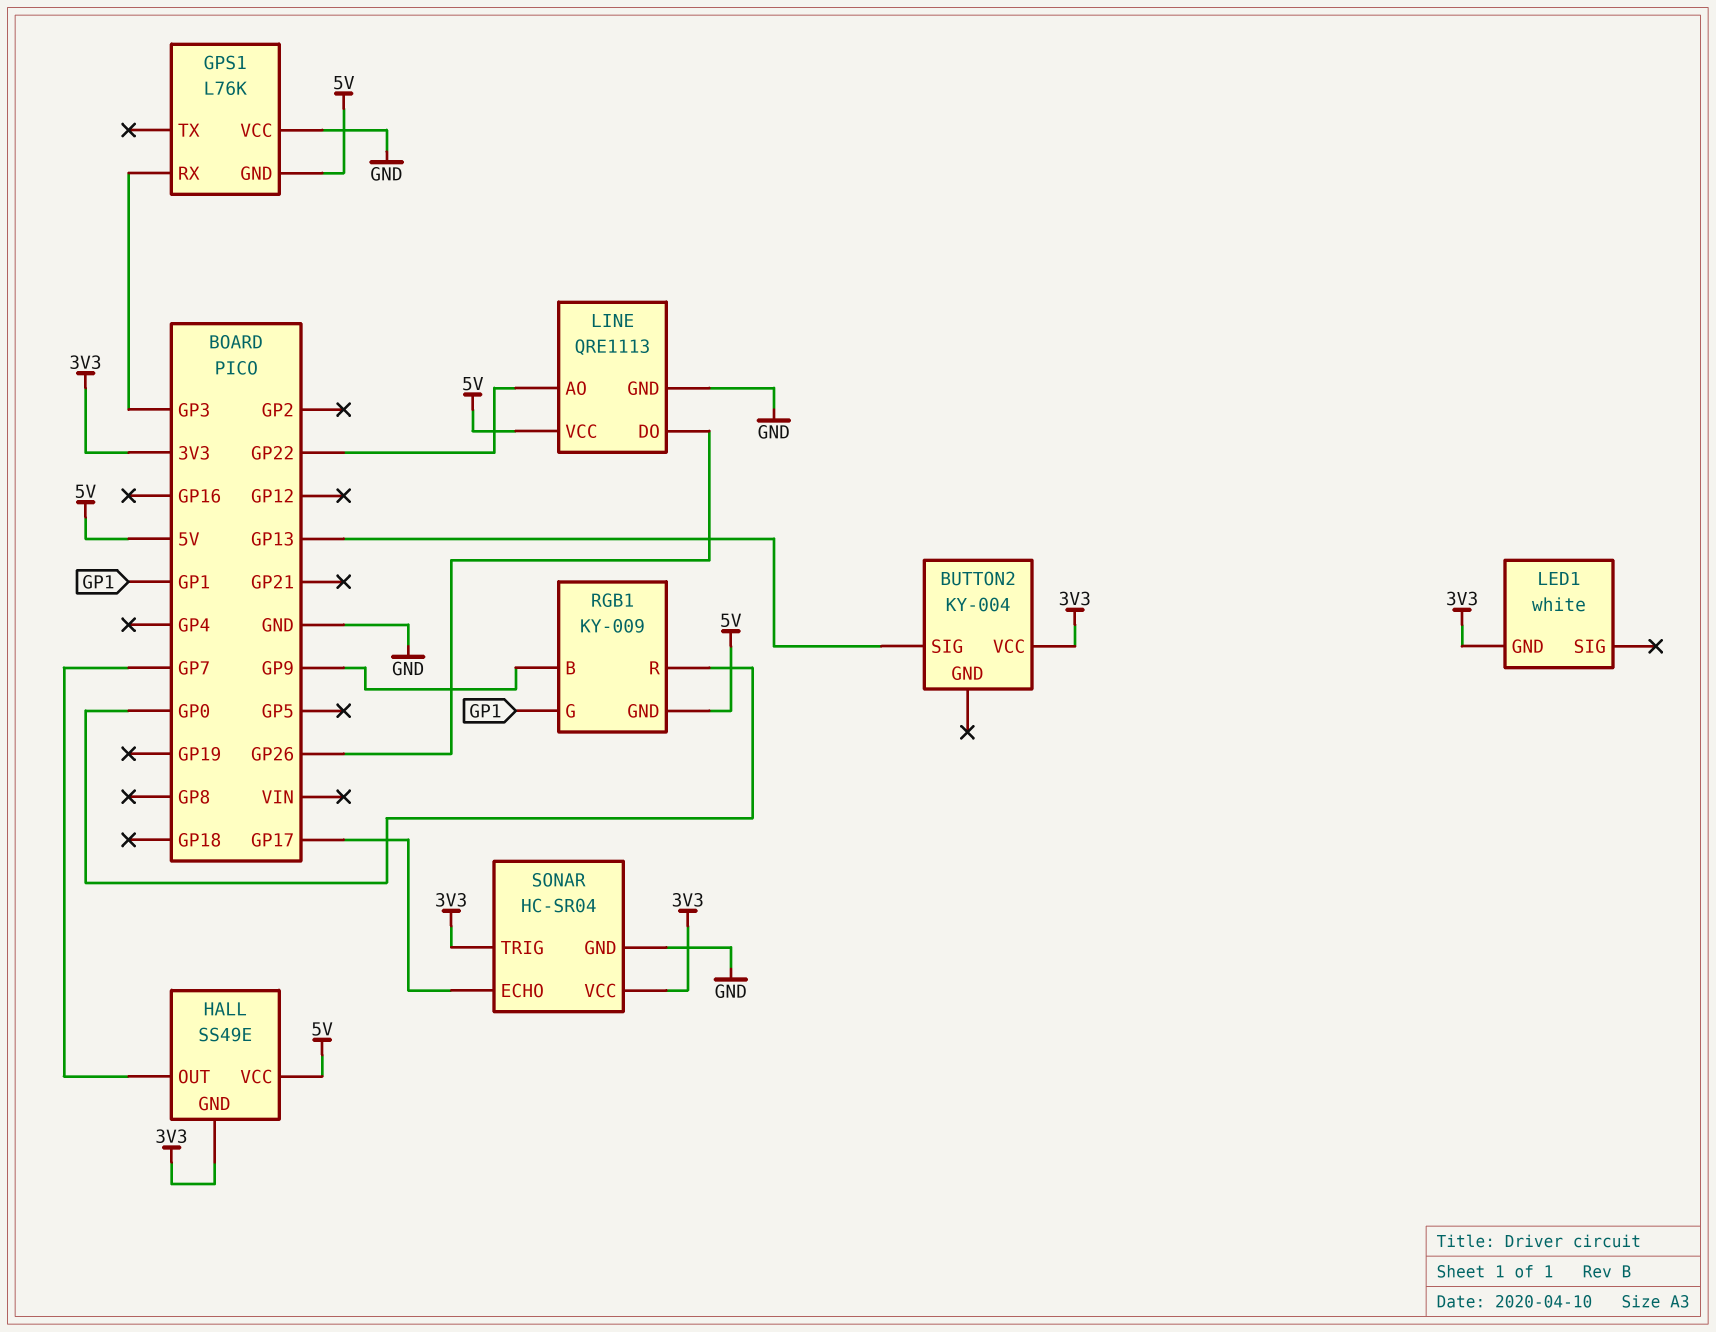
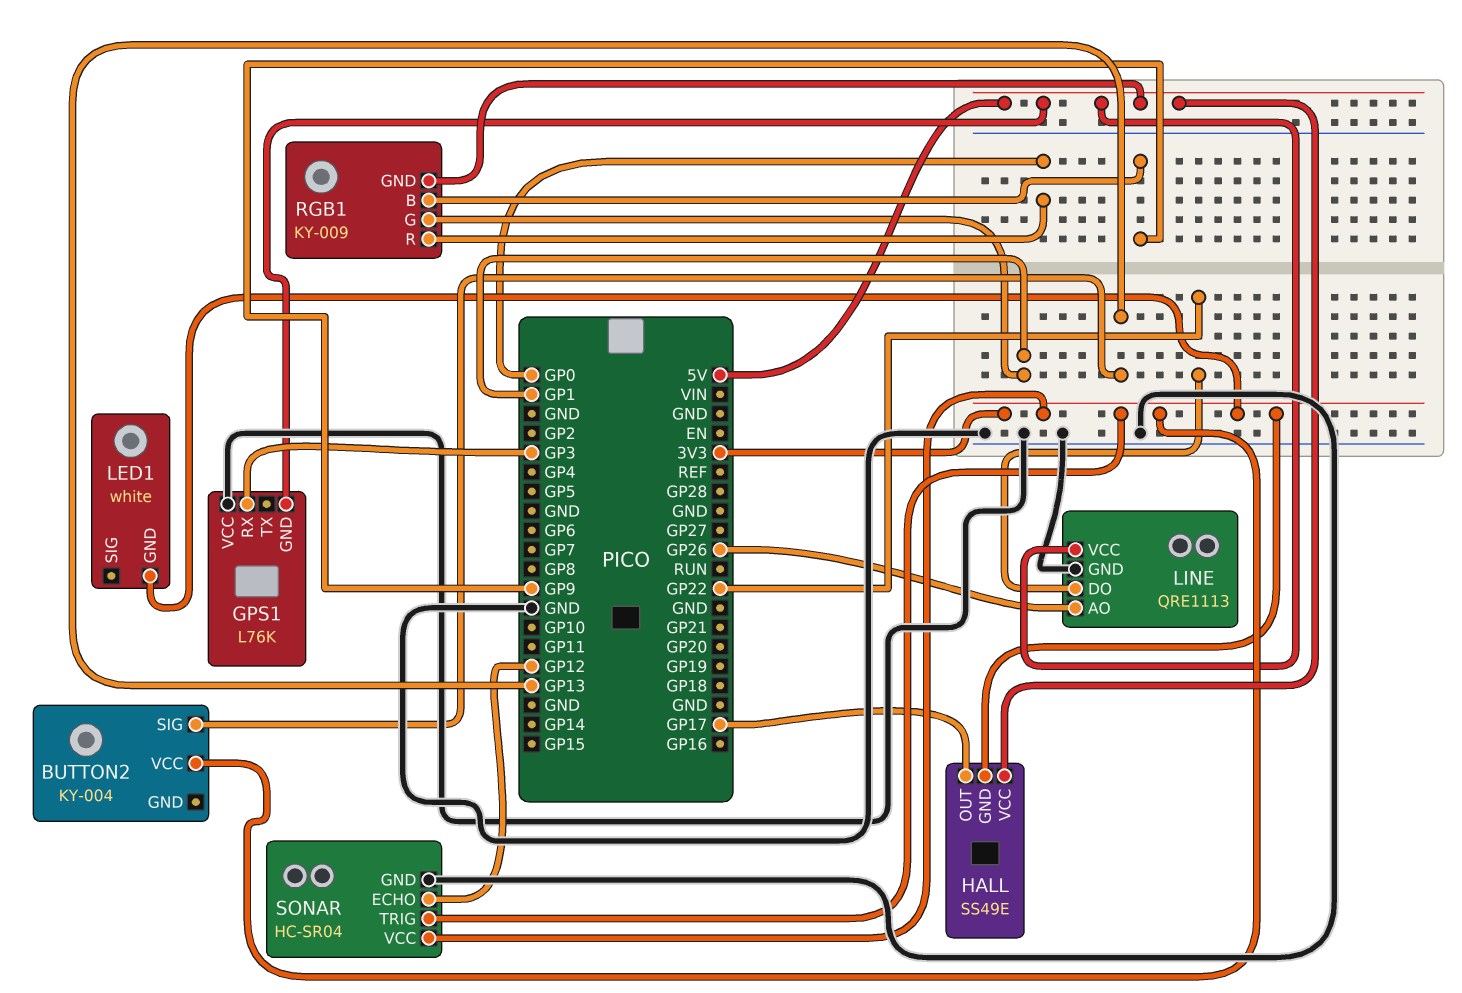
HALL pin OUT: GP7 -> GP17
LINE pin AO: GP22 -> GP26
LINE pin DO: GP26 -> GP22
SONAR pin ECHO: GP17 -> GP12

